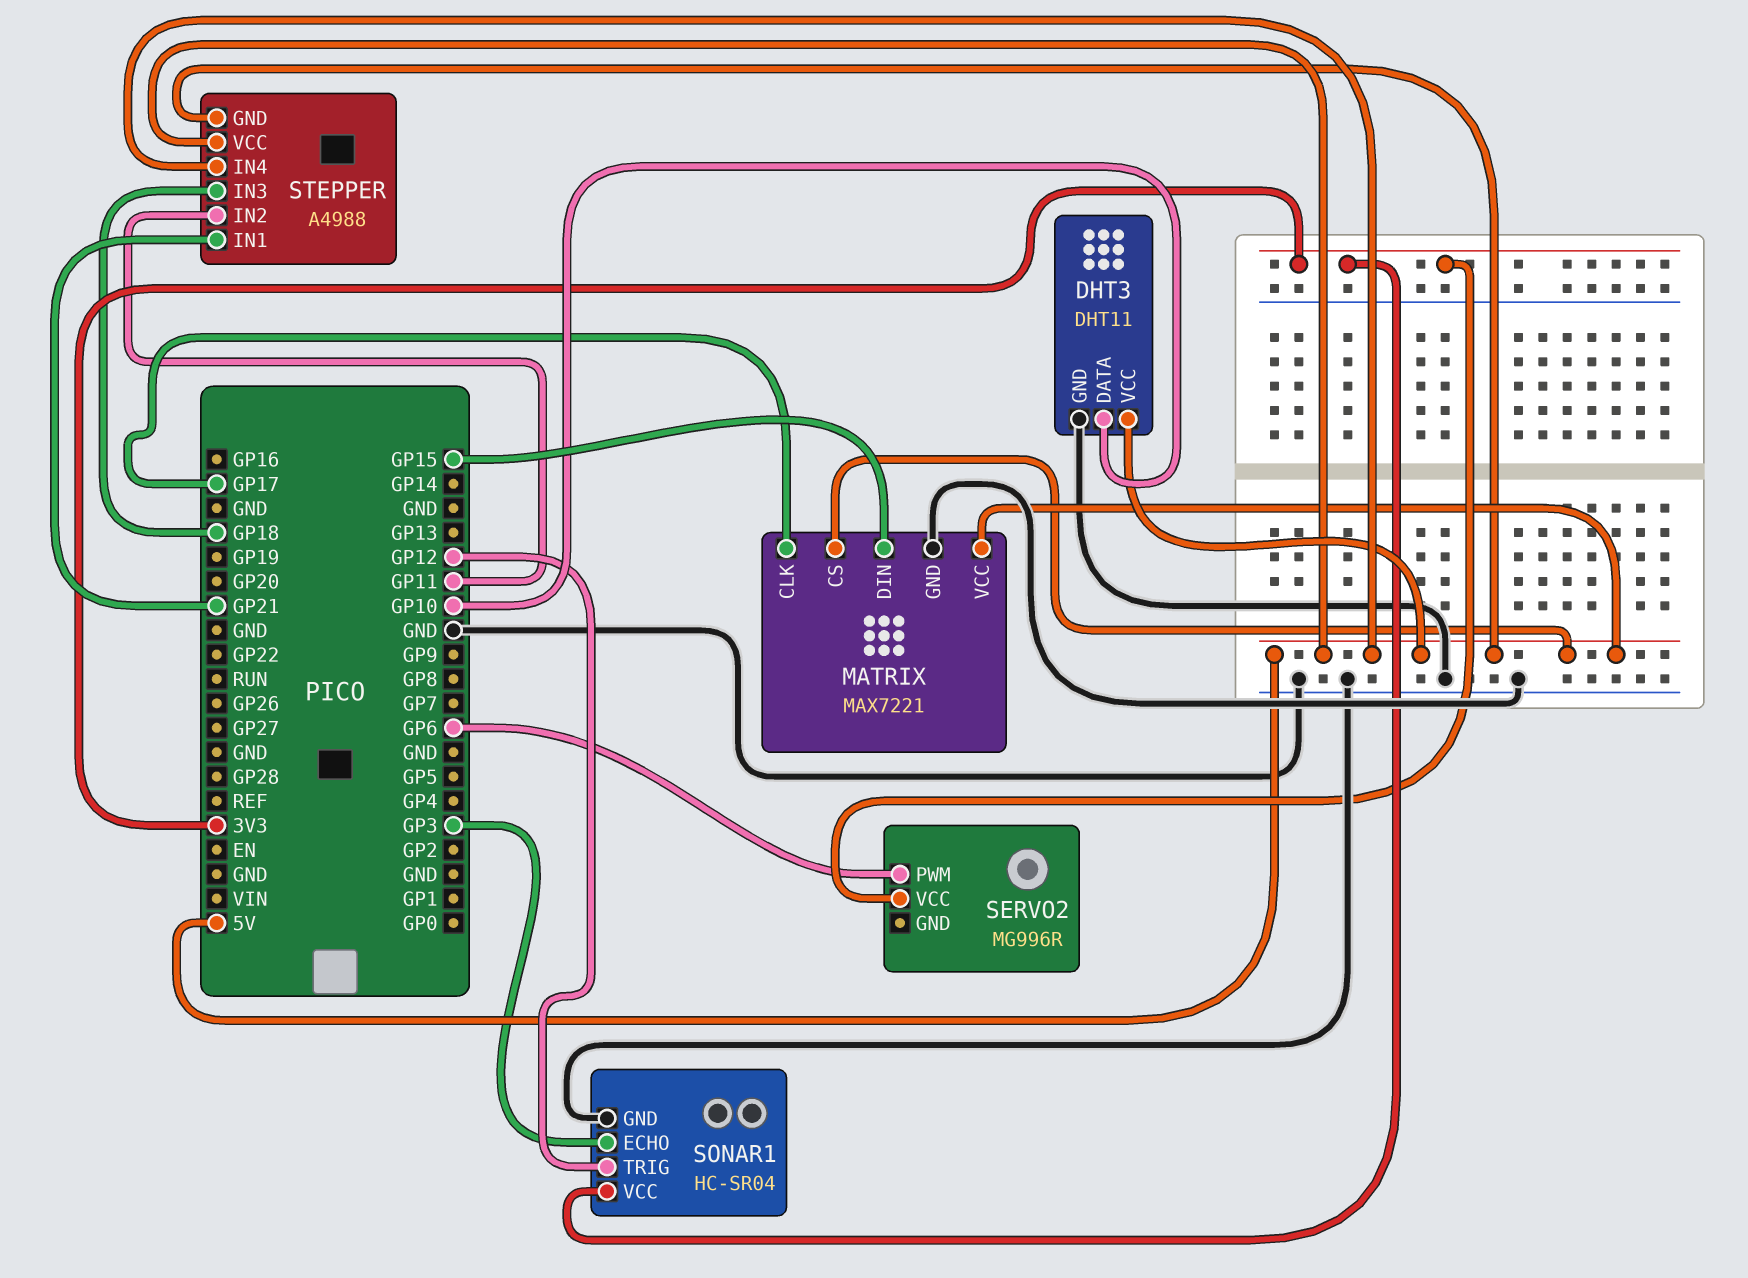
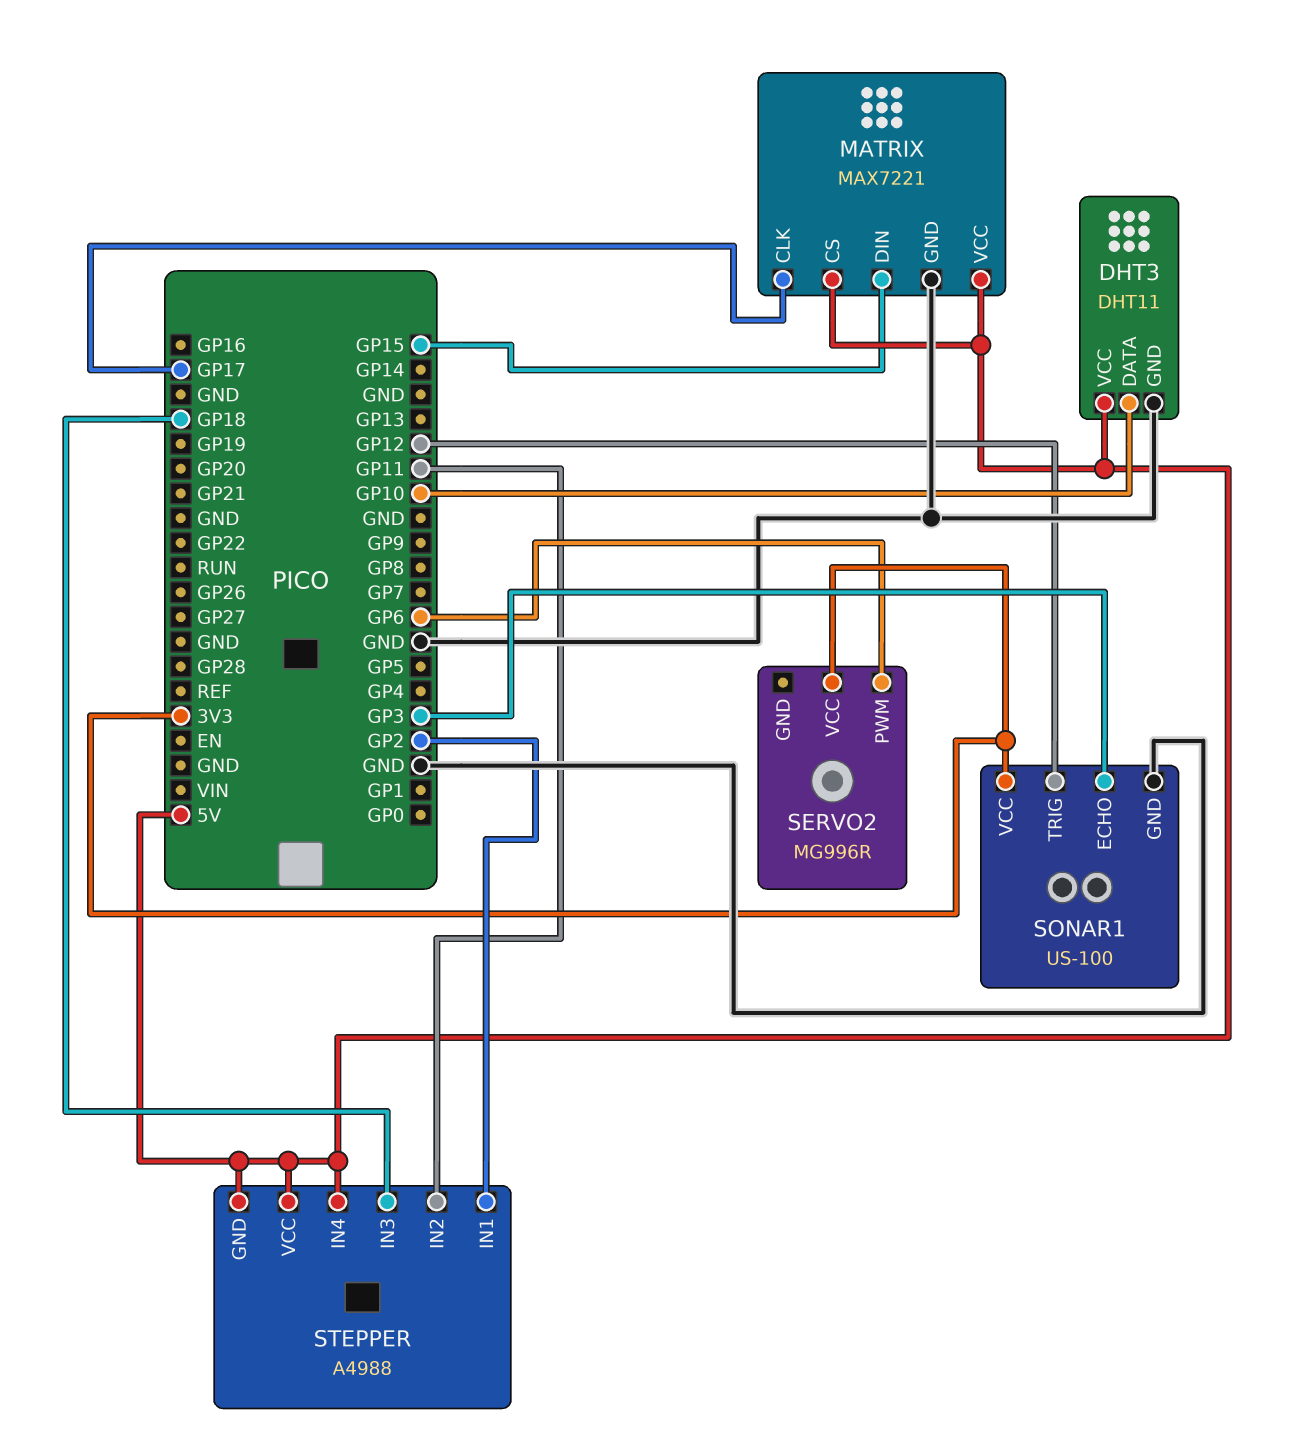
SONAR1: HC-SR04 -> US-100
STEPPER pin IN1: GP21 -> GP2

